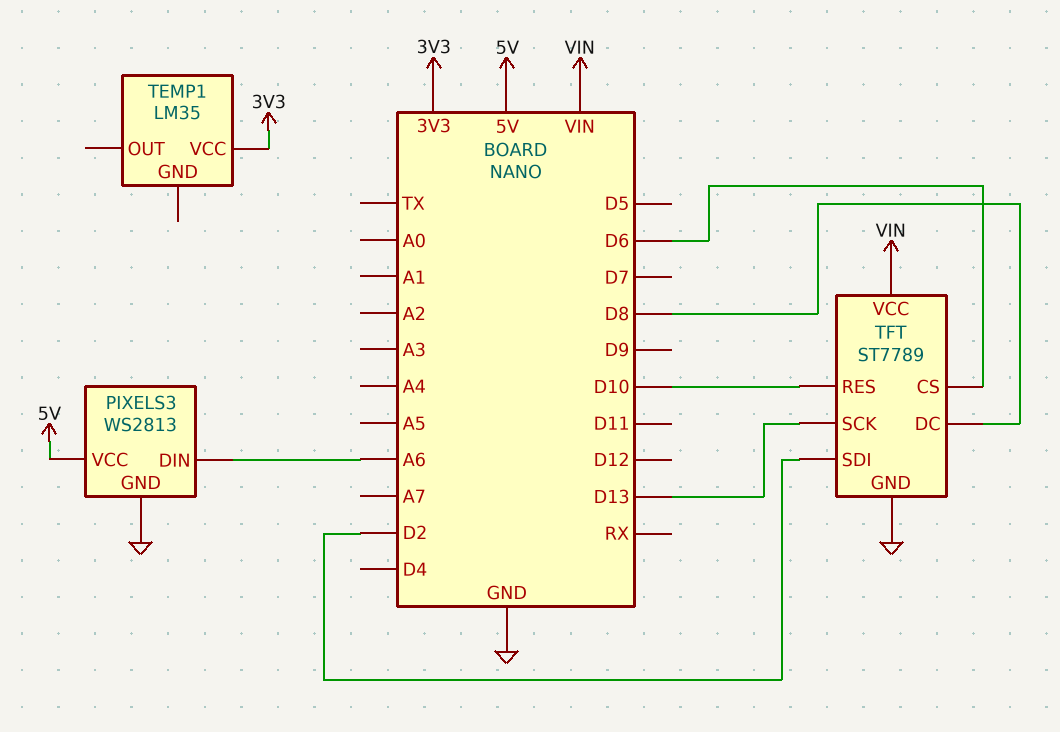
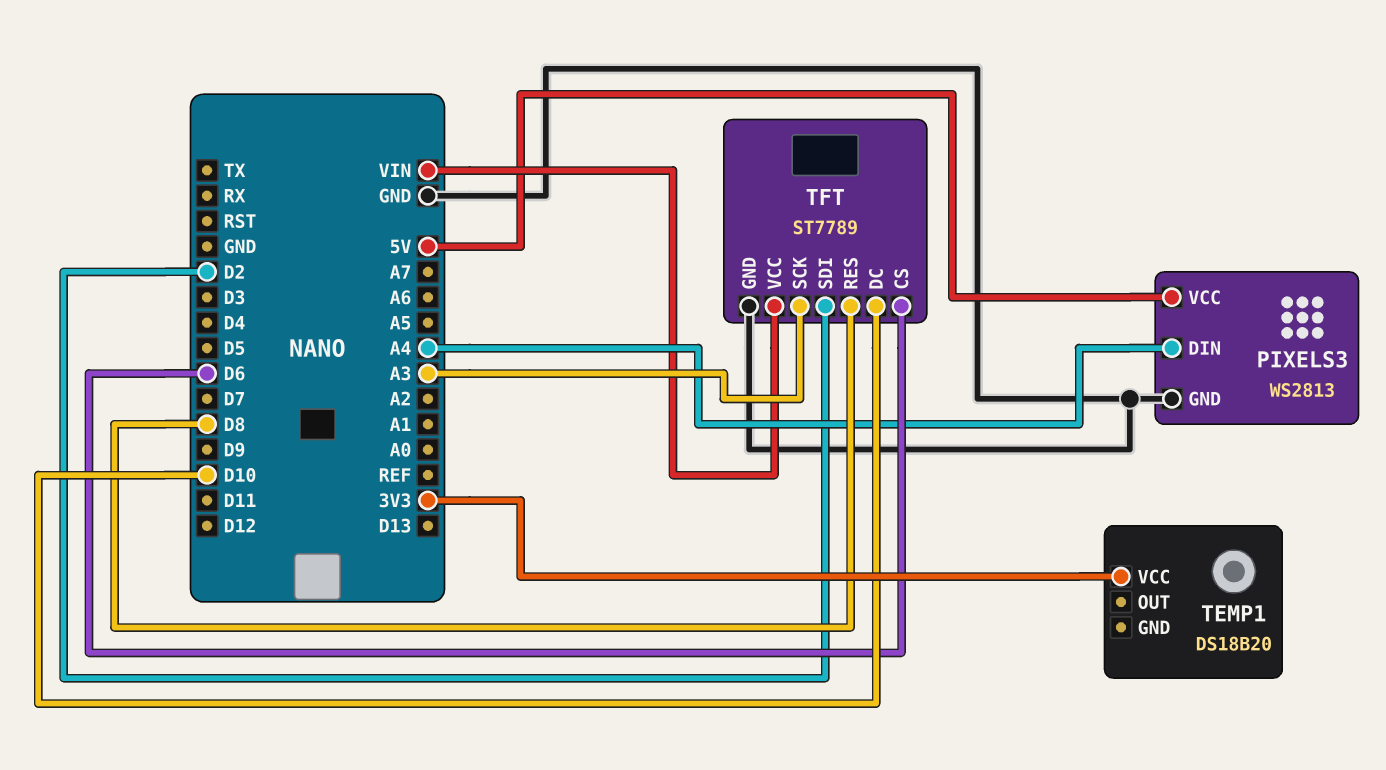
PIXELS3 pin DIN: A6 -> A4
TEMP1: LM35 -> DS18B20
TFT pin DC: D8 -> D10
TFT pin RES: D10 -> D8
TFT pin SCK: D13 -> A3

